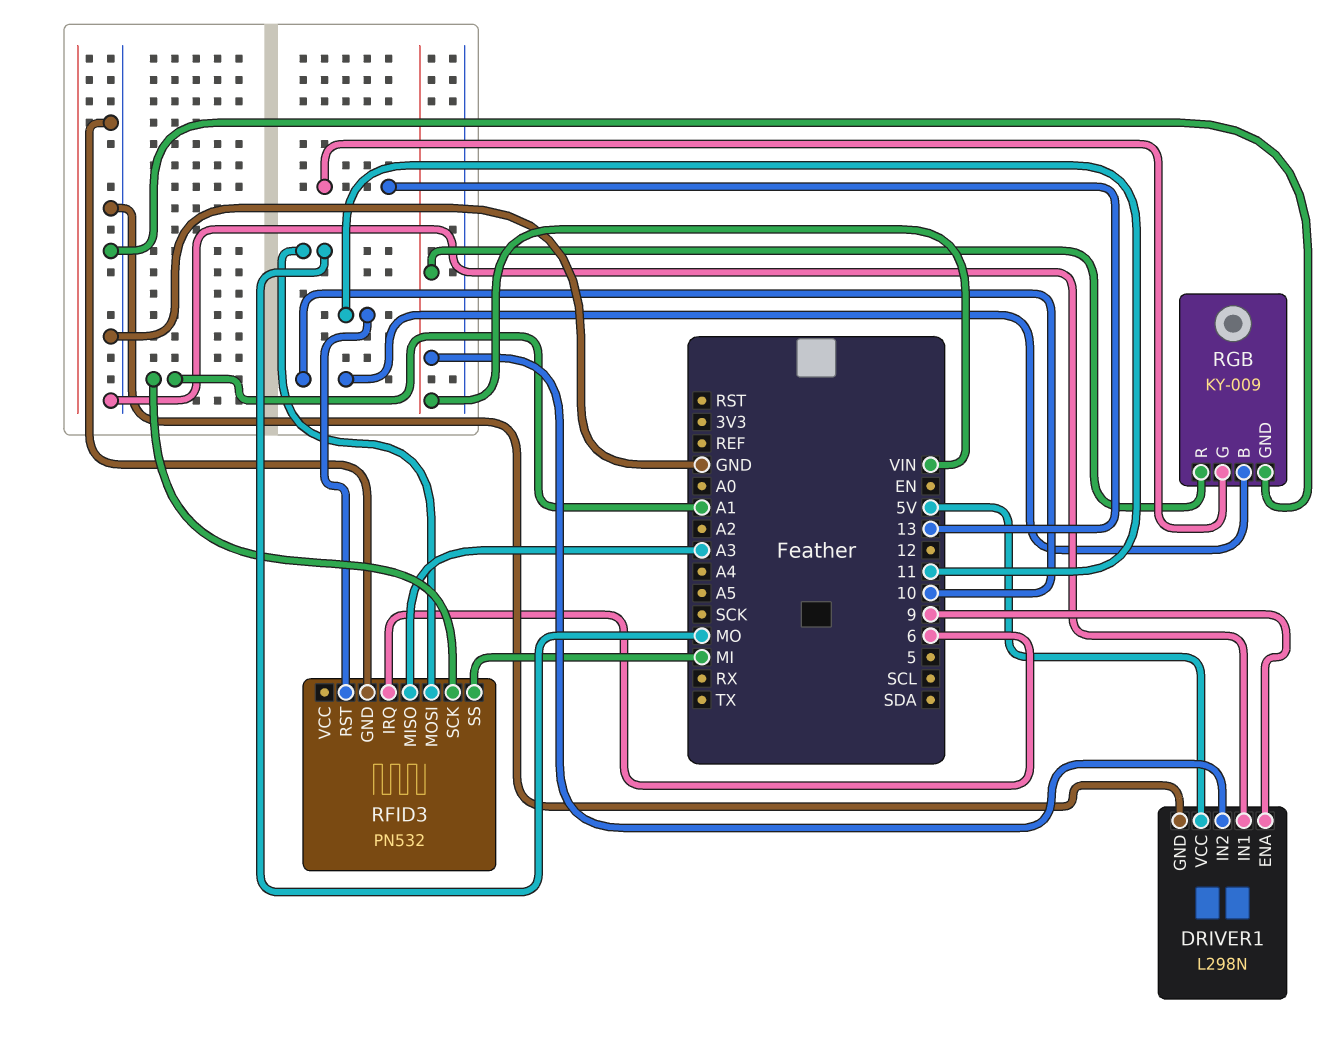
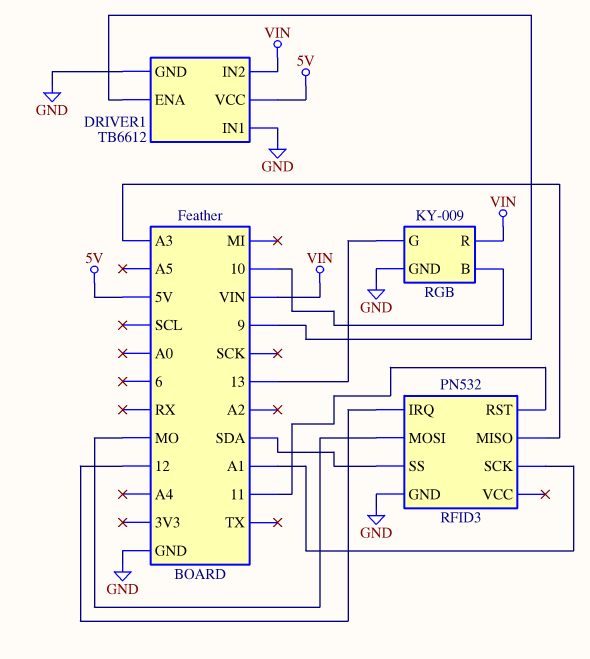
DRIVER1: L298N -> TB6612
RFID3 pin IRQ: 6 -> 12
RFID3 pin SS: MI -> SDA

